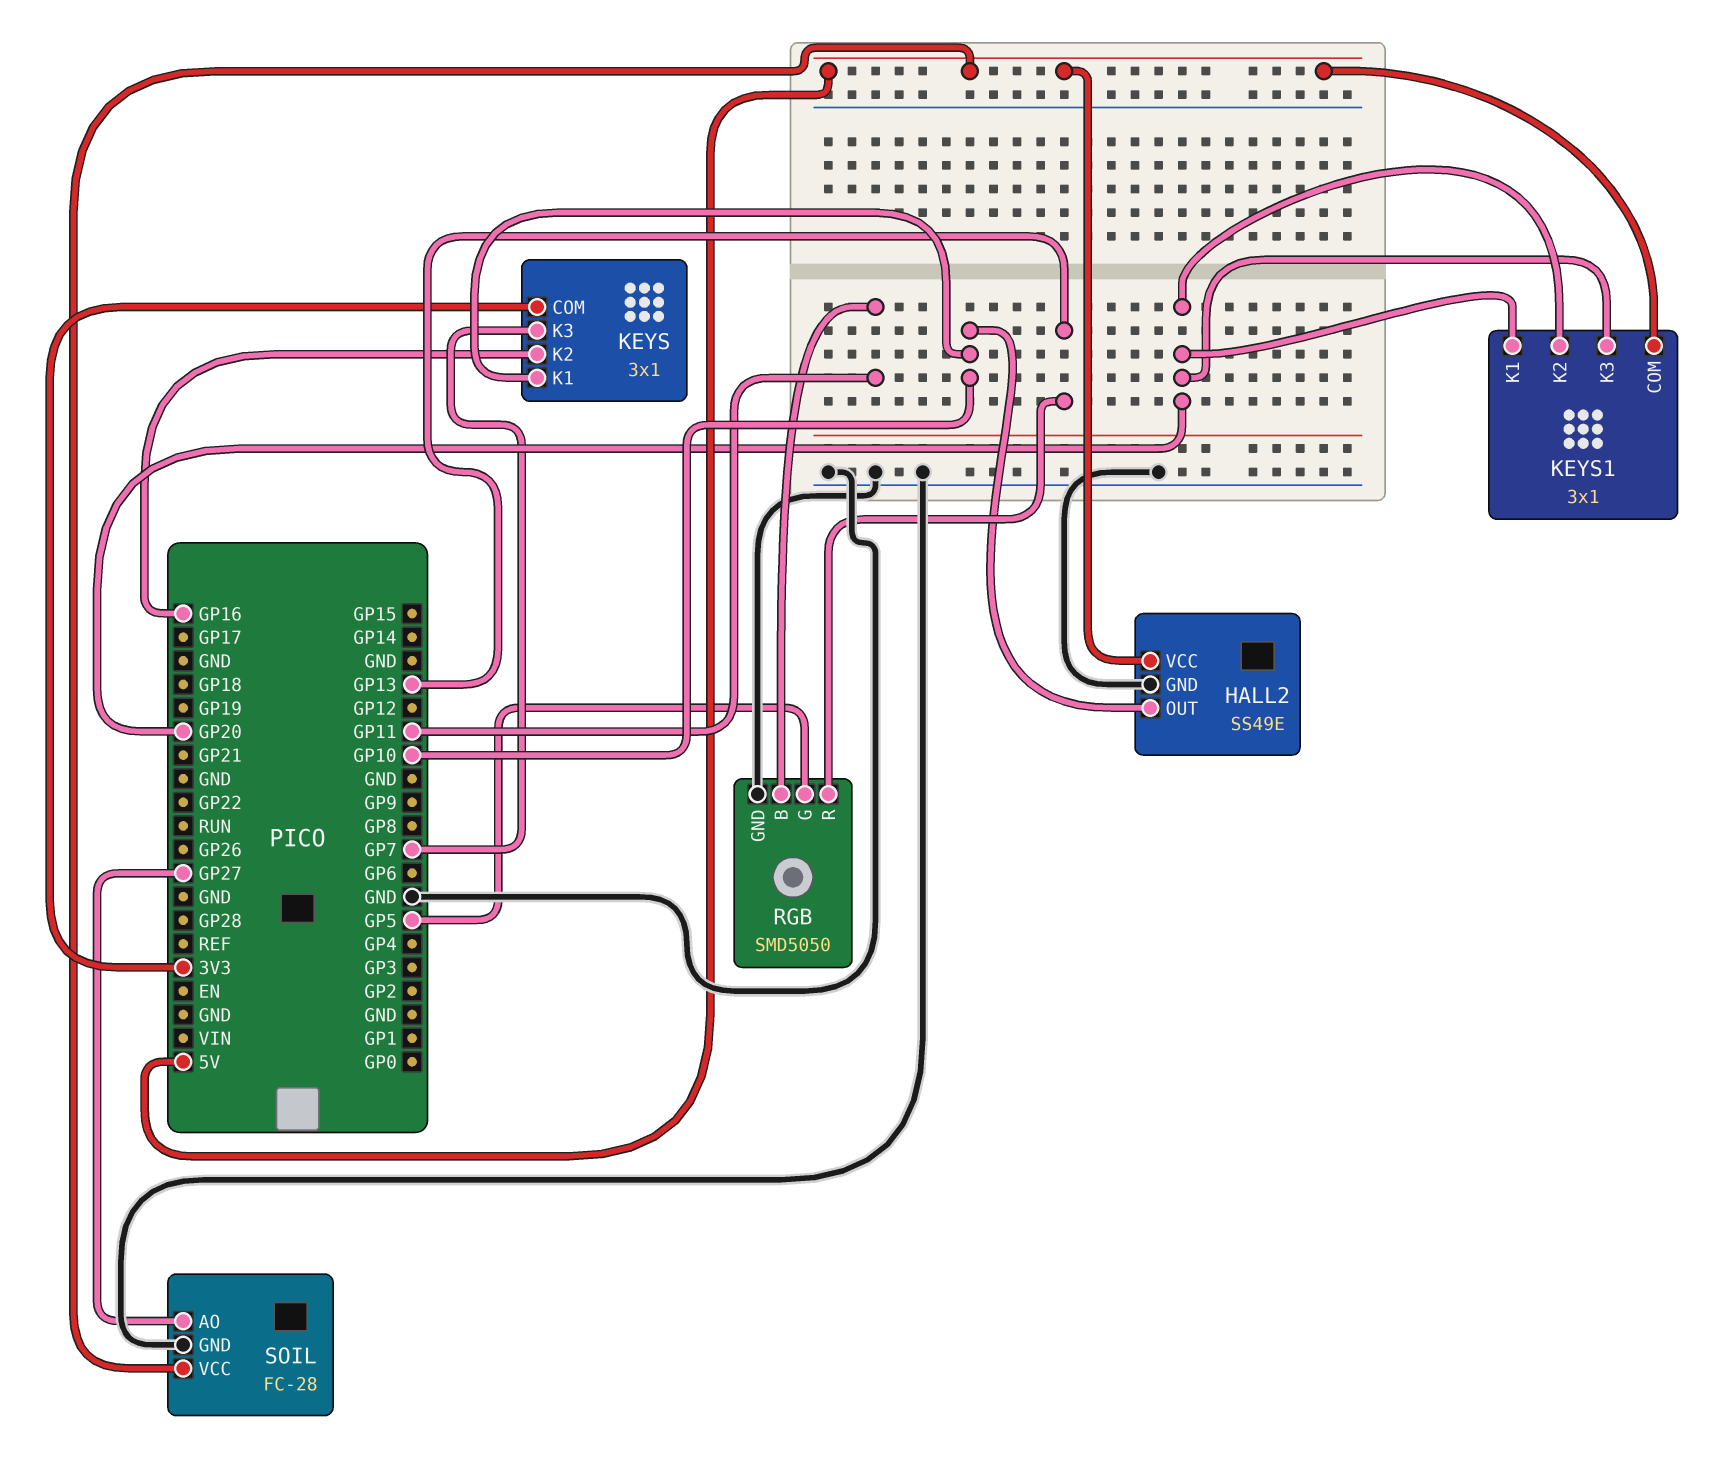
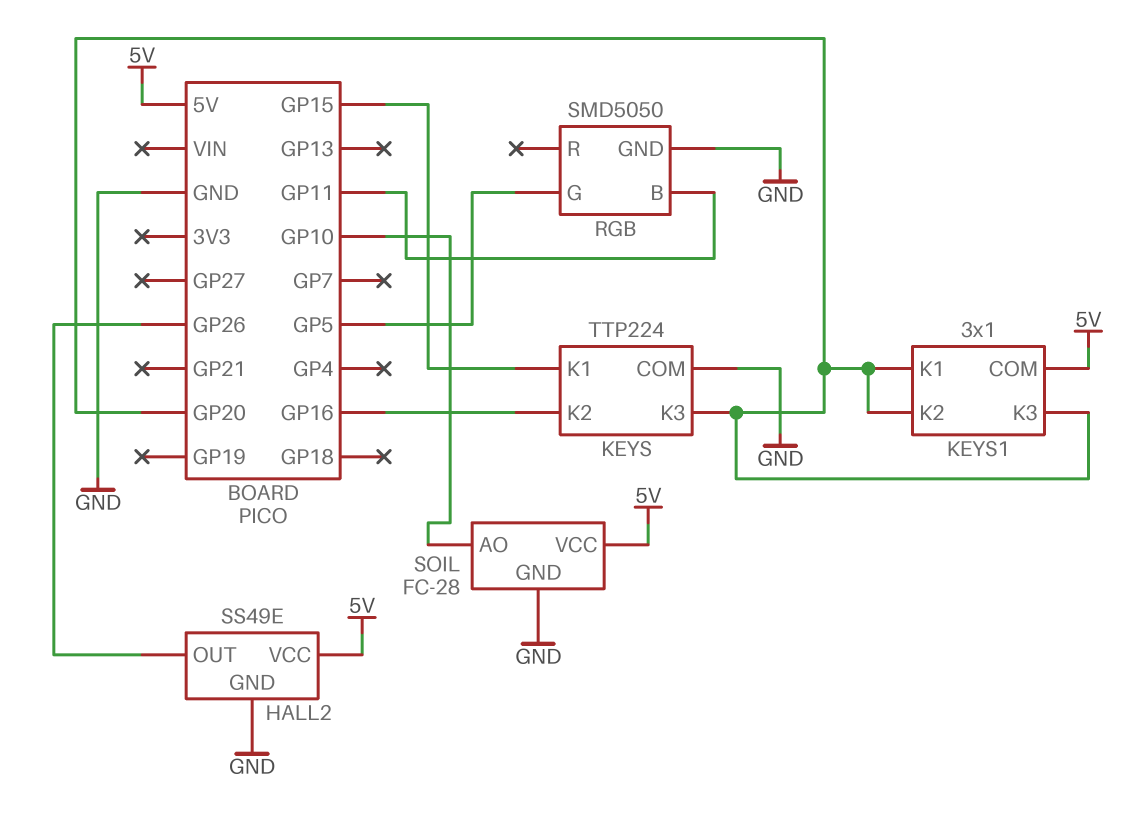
HALL2 pin OUT: GP10 -> GP26
KEYS: 3x1 -> TTP224
KEYS pin COM: 3V3 -> GND
KEYS pin K1: GP10 -> GP15
KEYS pin K3: GP7 -> GP20
RGB pin R: GP13 -> none
SOIL pin AO: GP27 -> GP10

